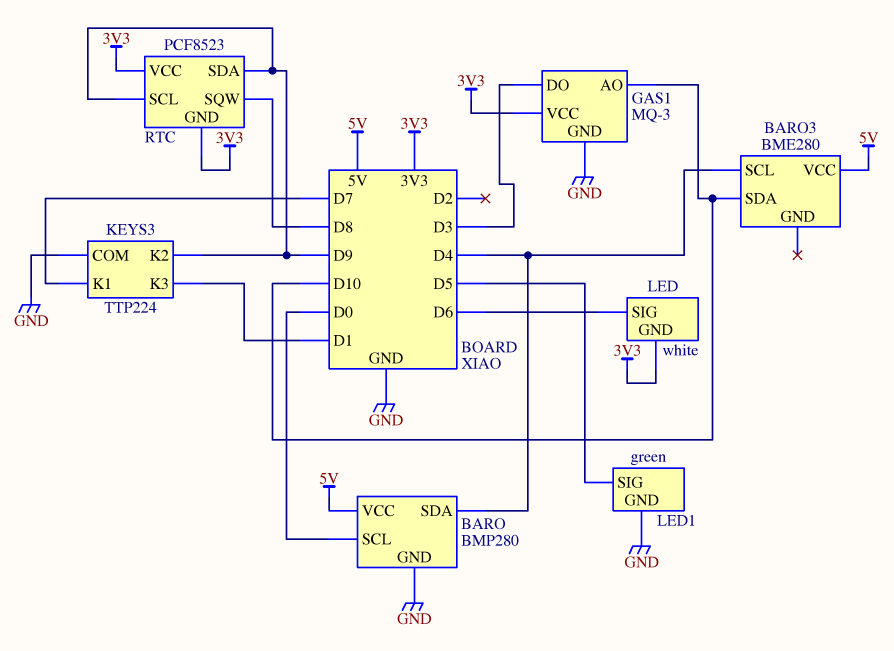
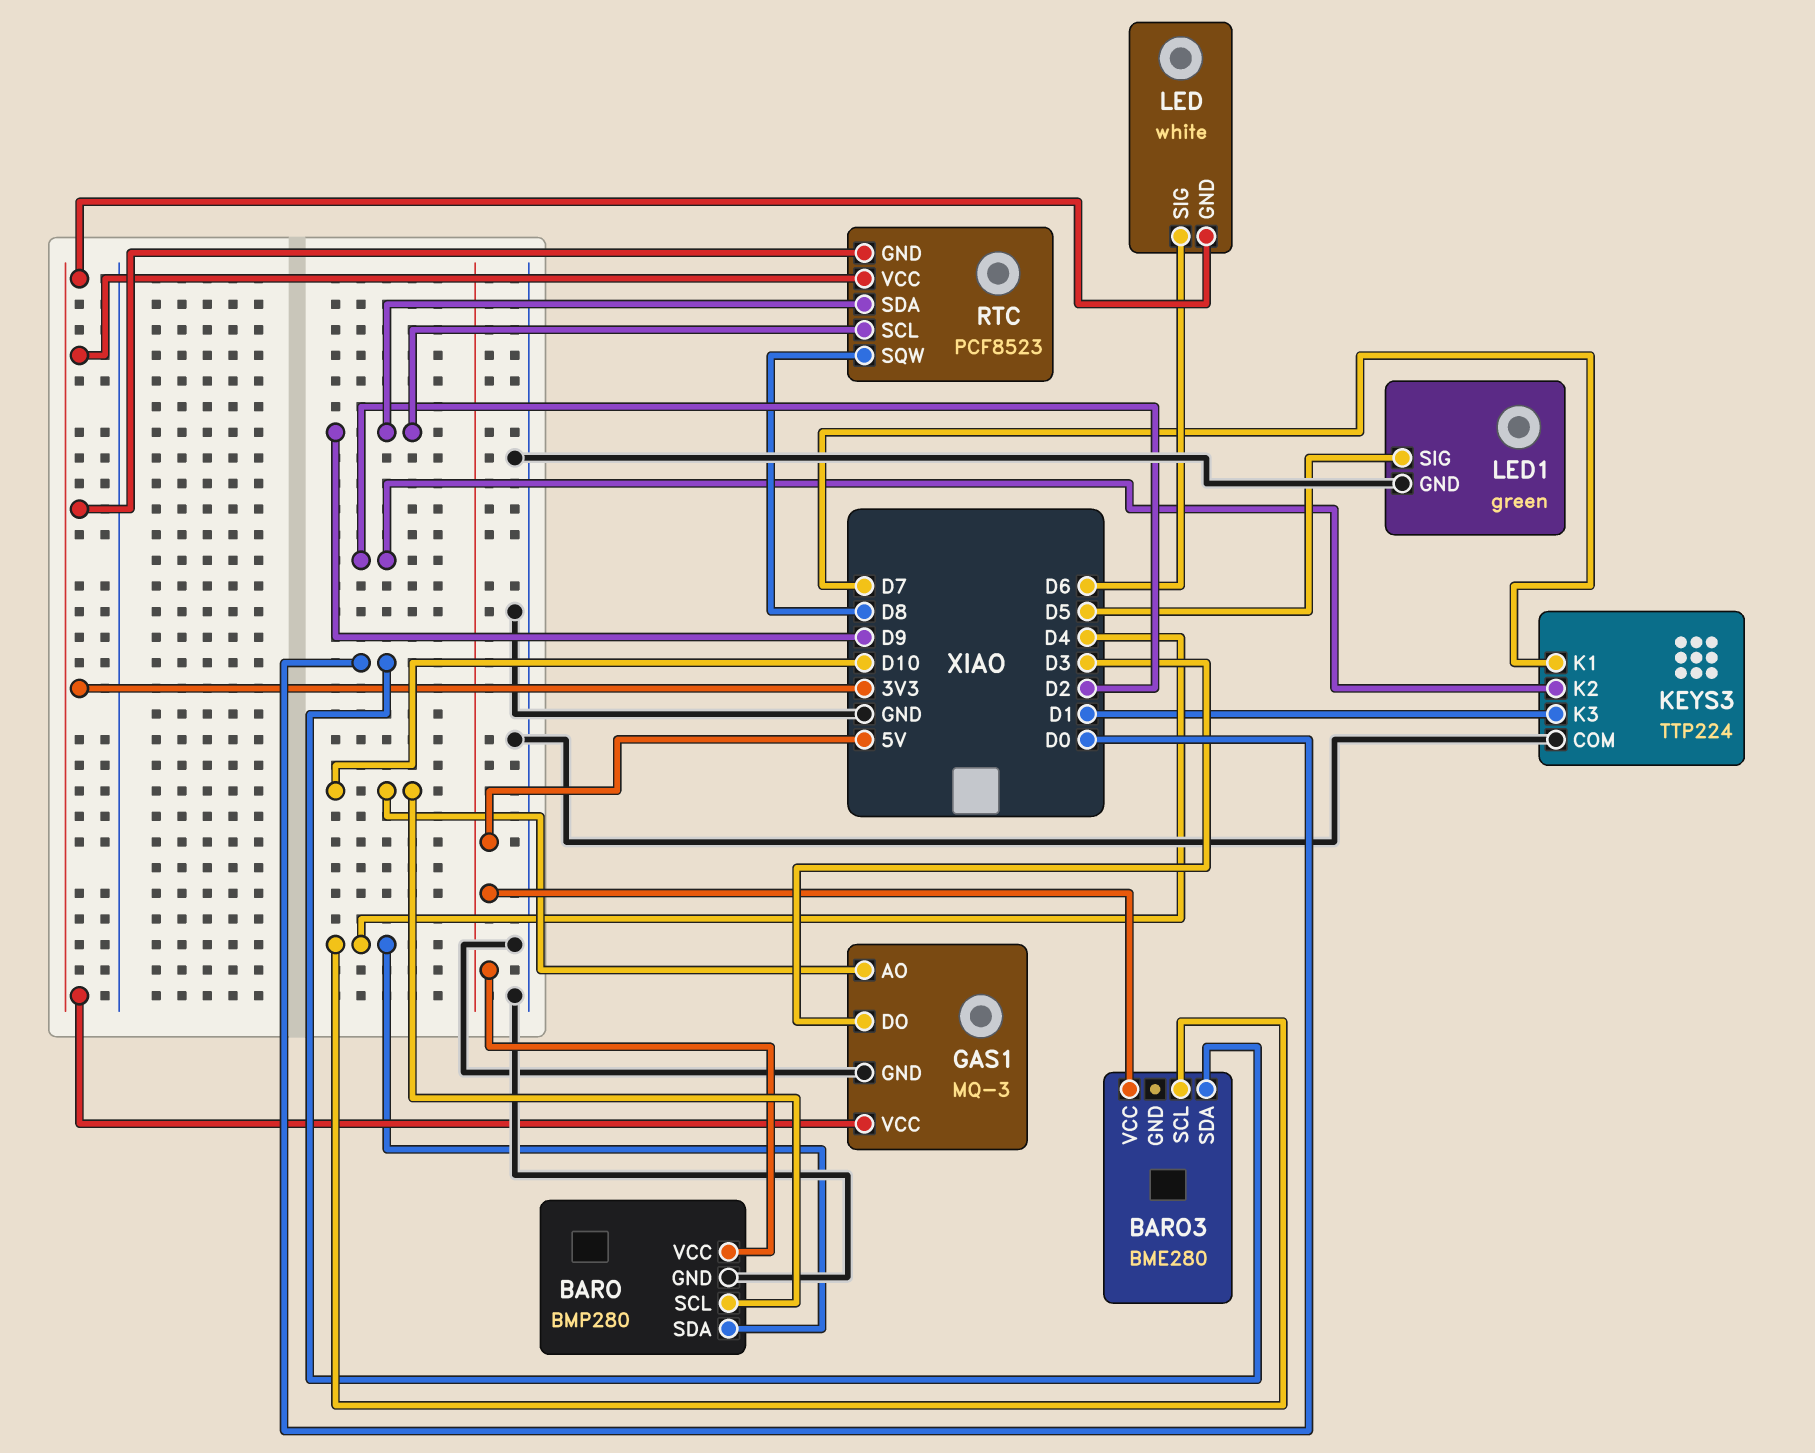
BARO pin SCL: D0 -> D10
BARO3 pin SDA: D10 -> D0
KEYS3 pin K2: D9 -> D2

